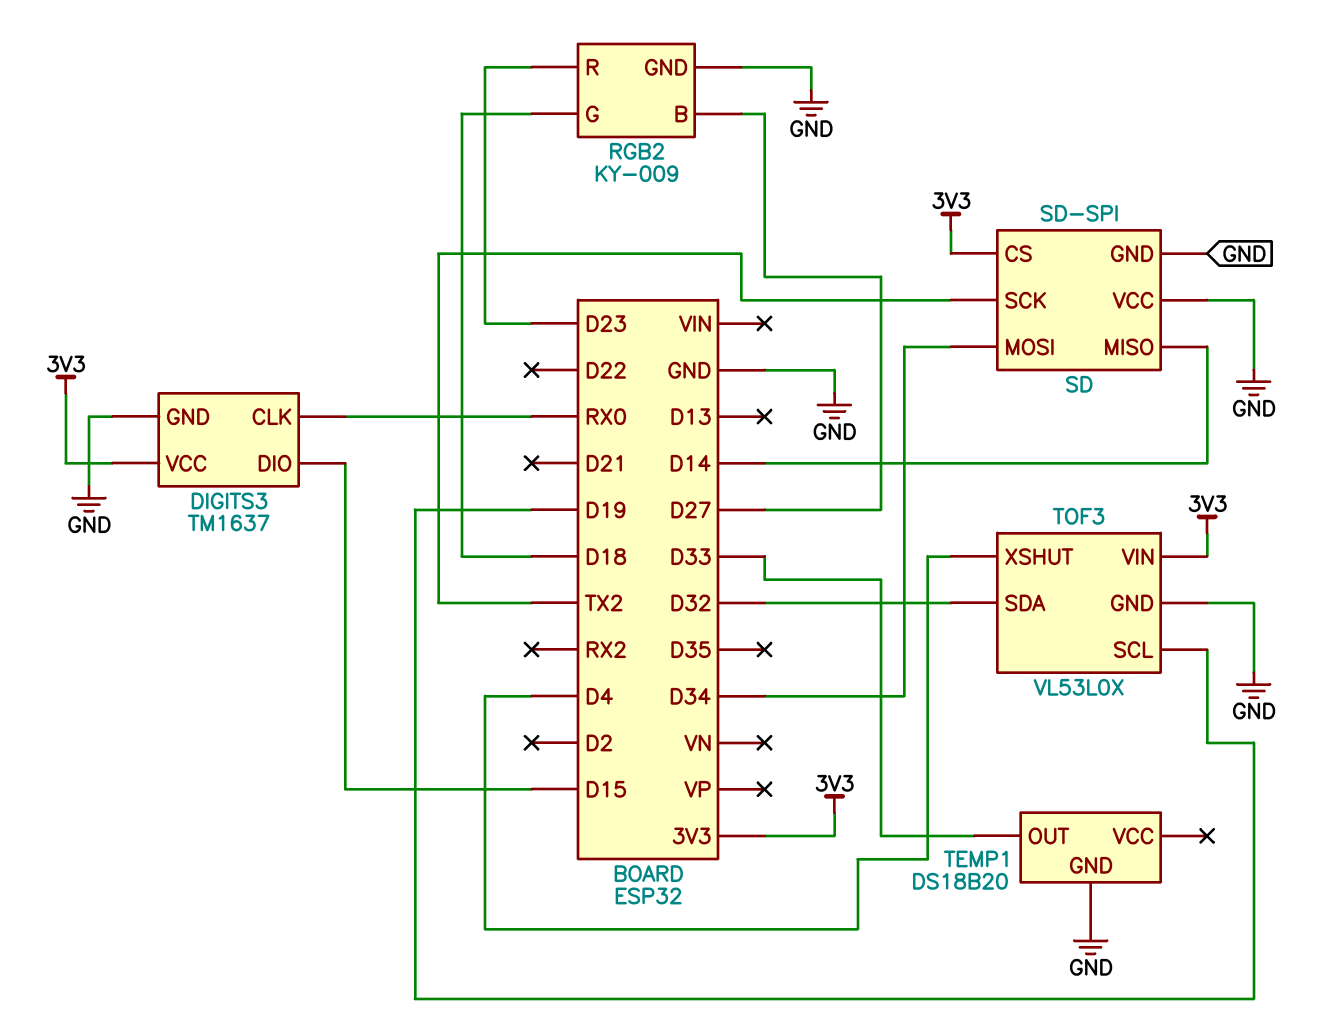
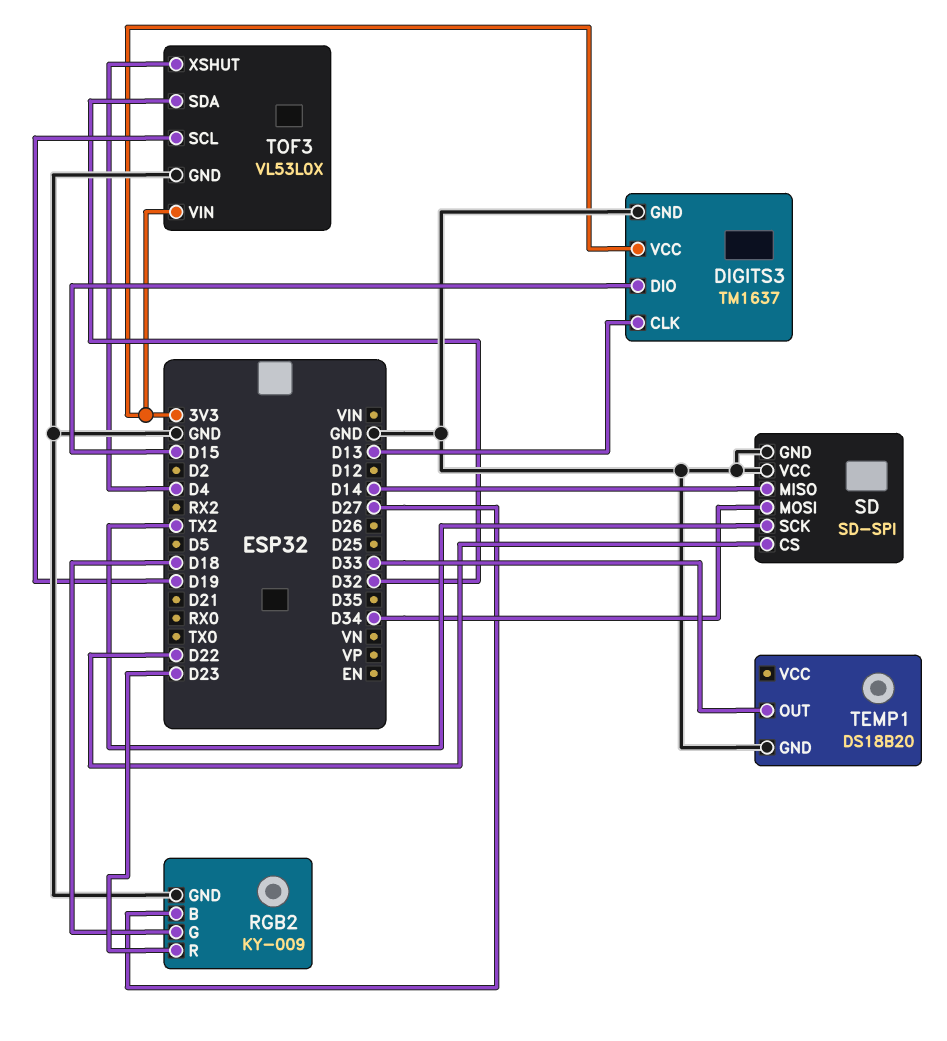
DIGITS3 pin CLK: RX0 -> D13
SD pin CS: 3V3 -> D22

